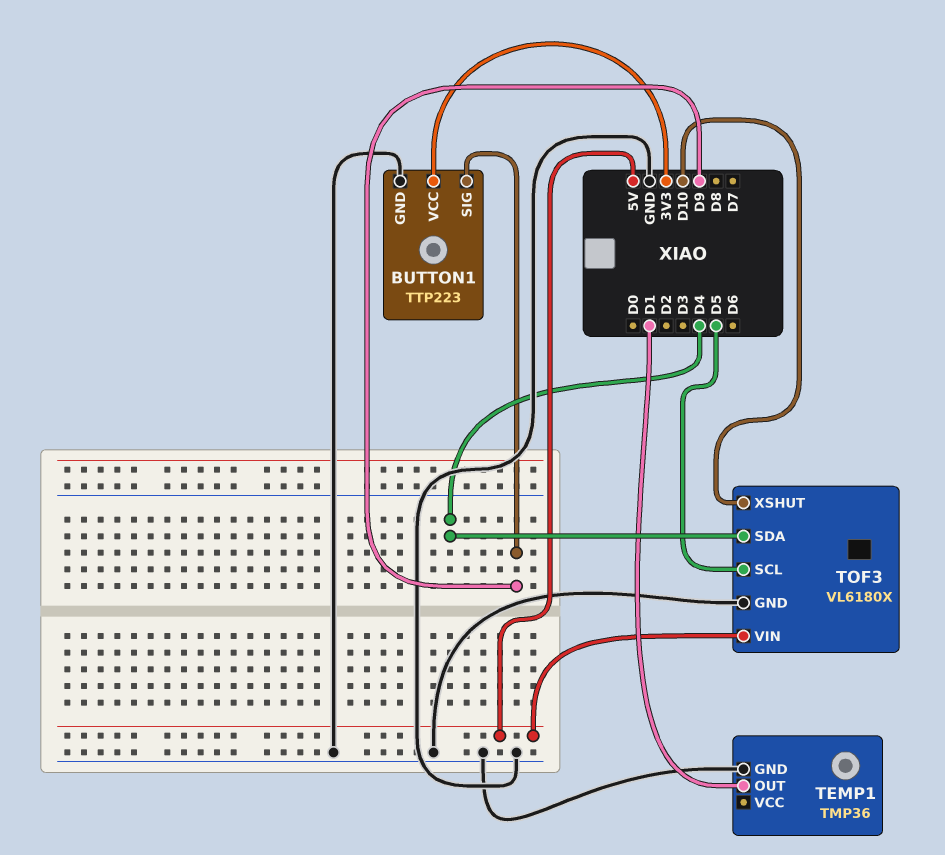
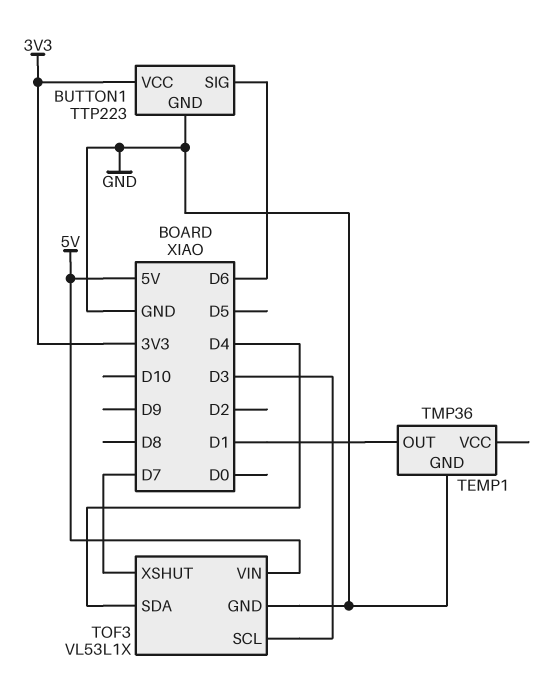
BUTTON1 pin SIG: D9 -> D6
TOF3: VL6180X -> VL53L1X
TOF3 pin SCL: D5 -> D3
TOF3 pin XSHUT: D10 -> D7

